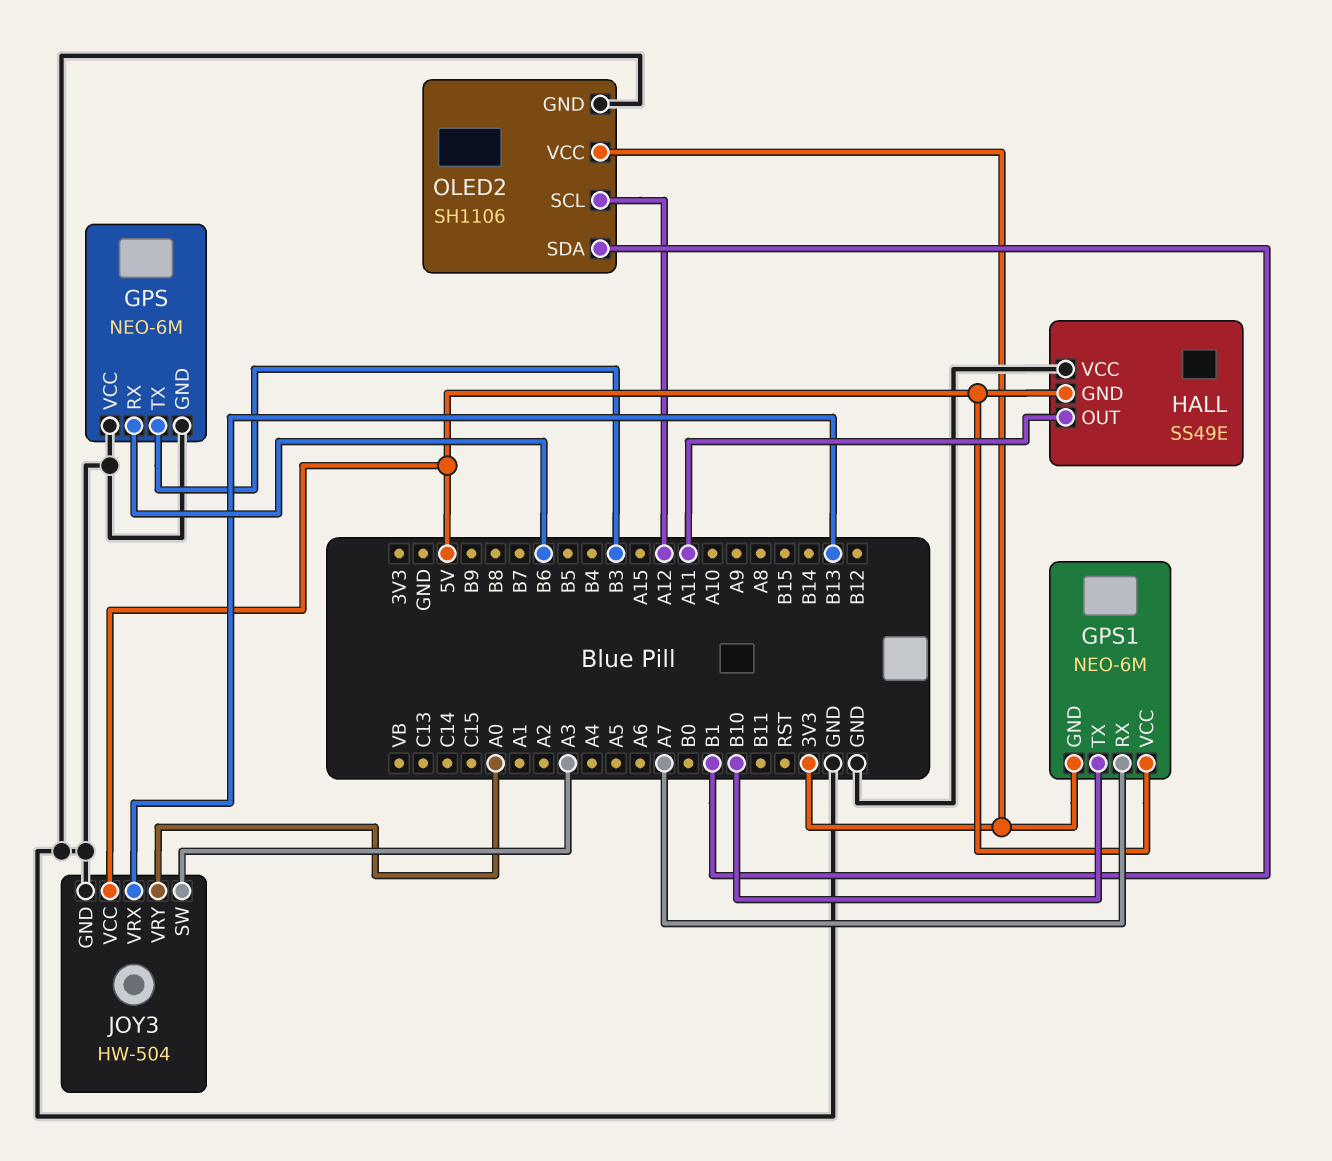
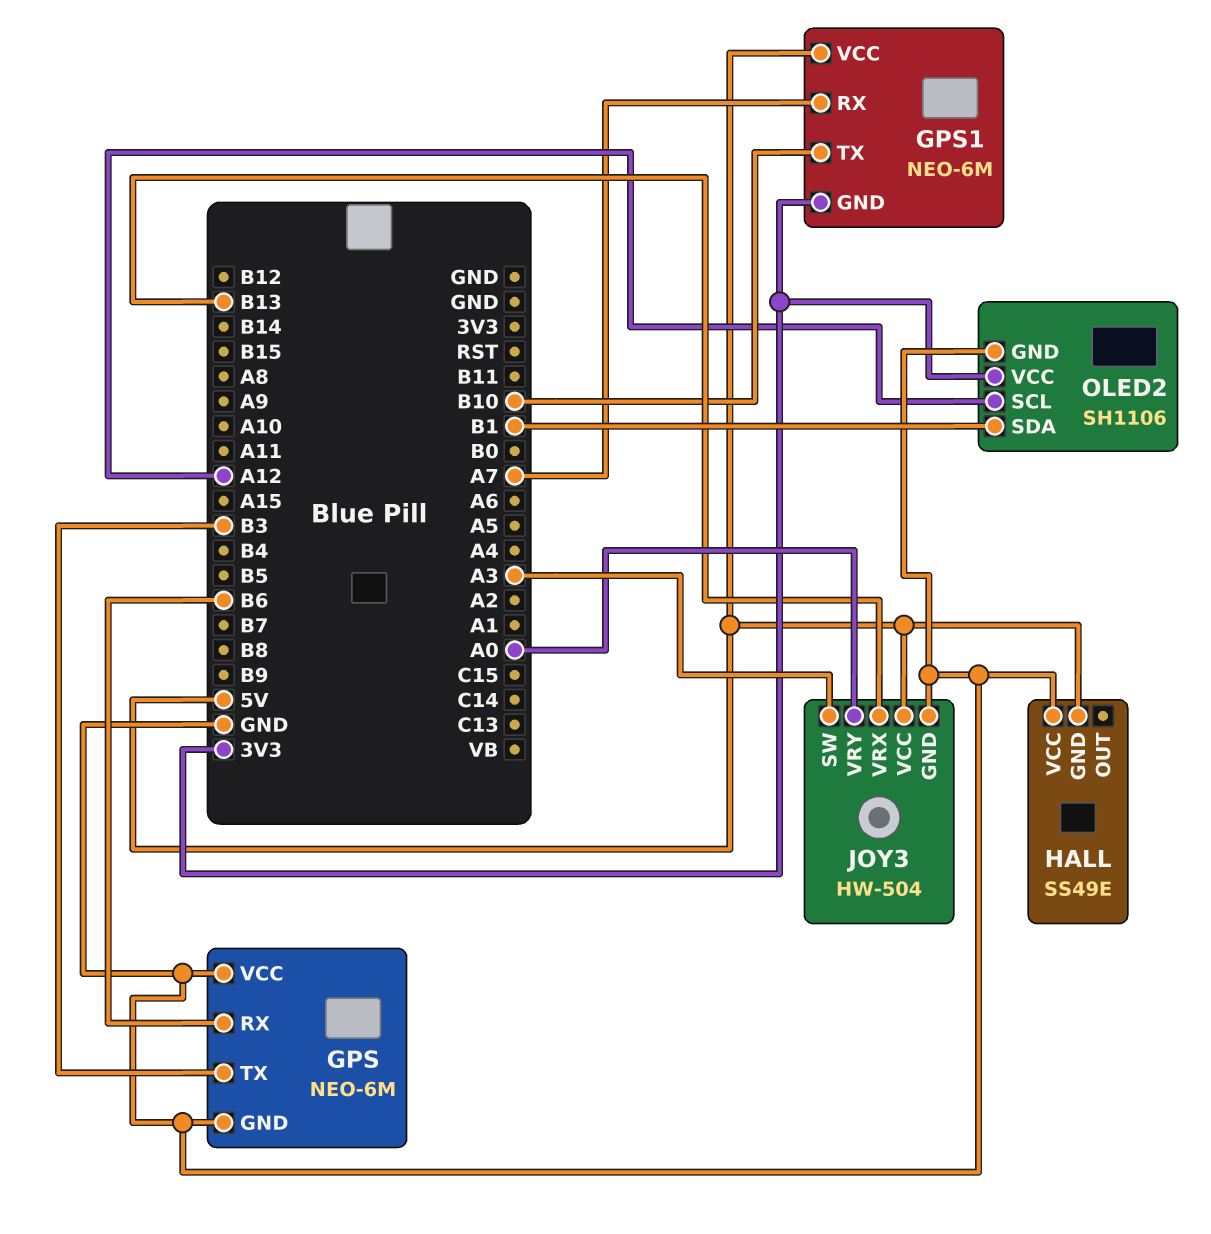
HALL pin OUT: A11 -> none

